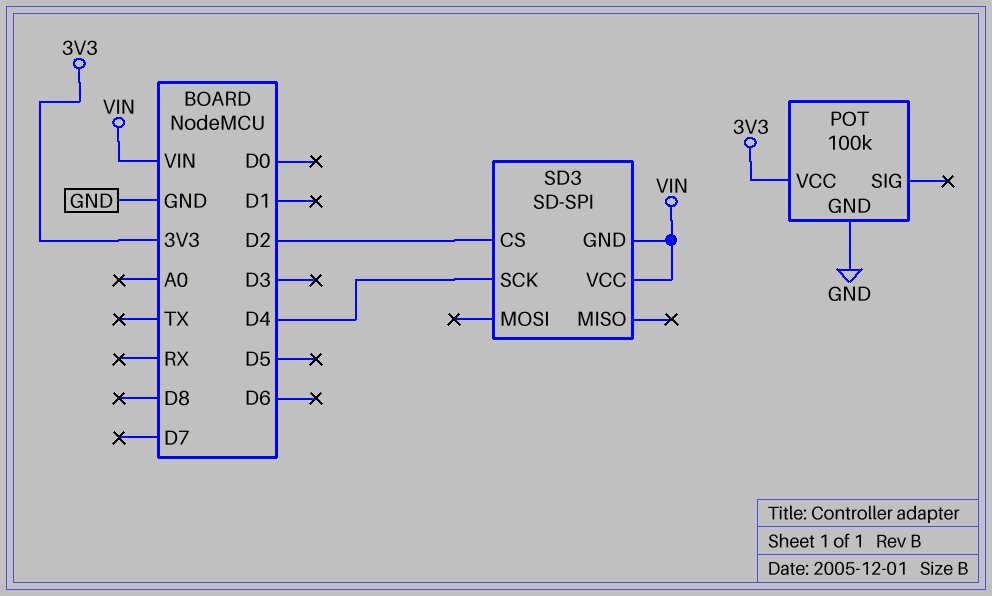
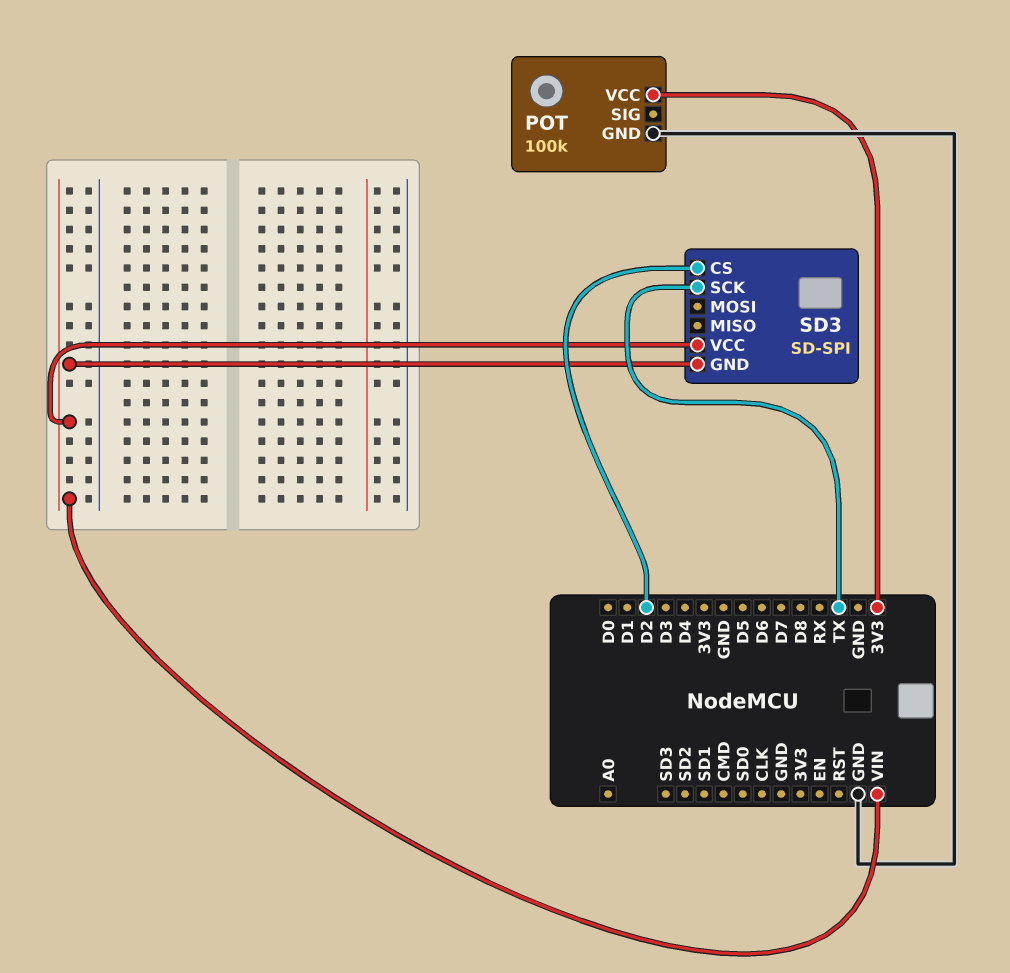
SD3 pin SCK: D4 -> TX

